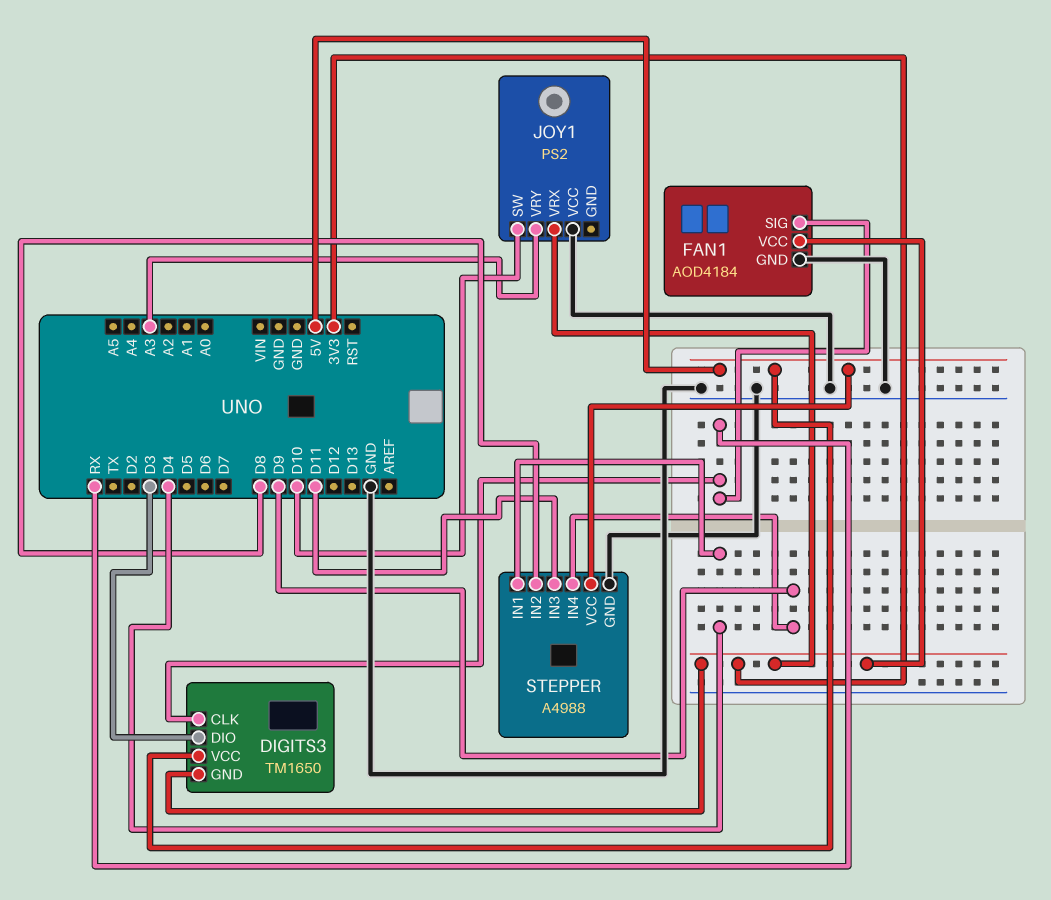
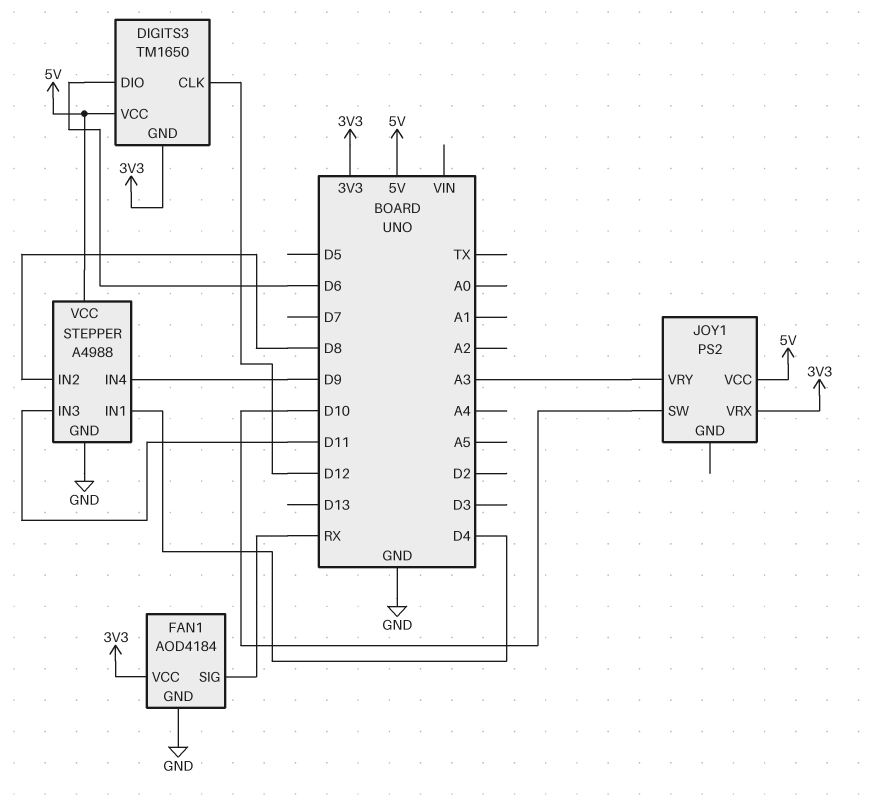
DIGITS3 pin CLK: RX -> D12
DIGITS3 pin DIO: D3 -> D6
JOY1 pin VCC: GND -> 5V

